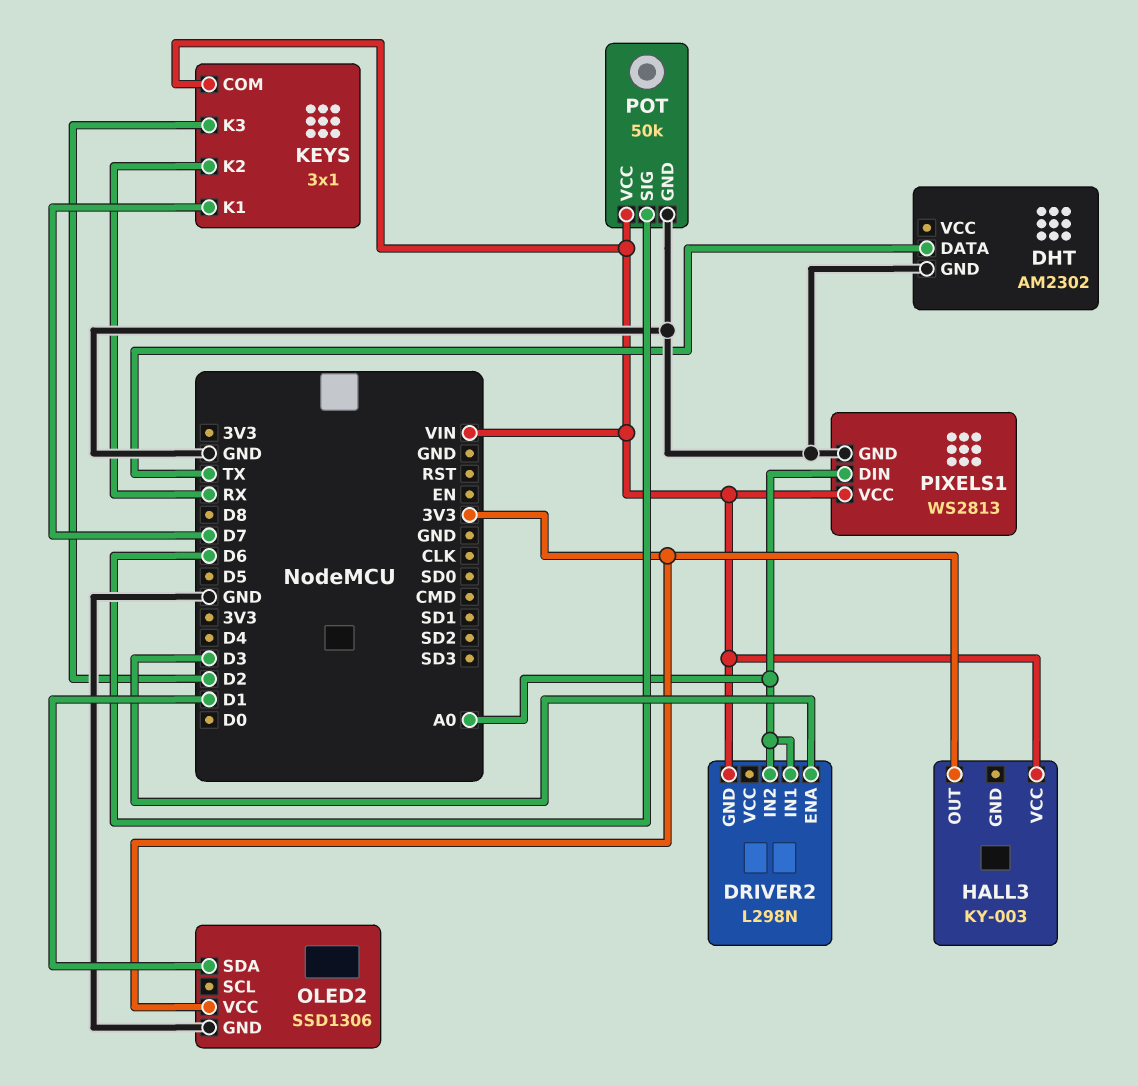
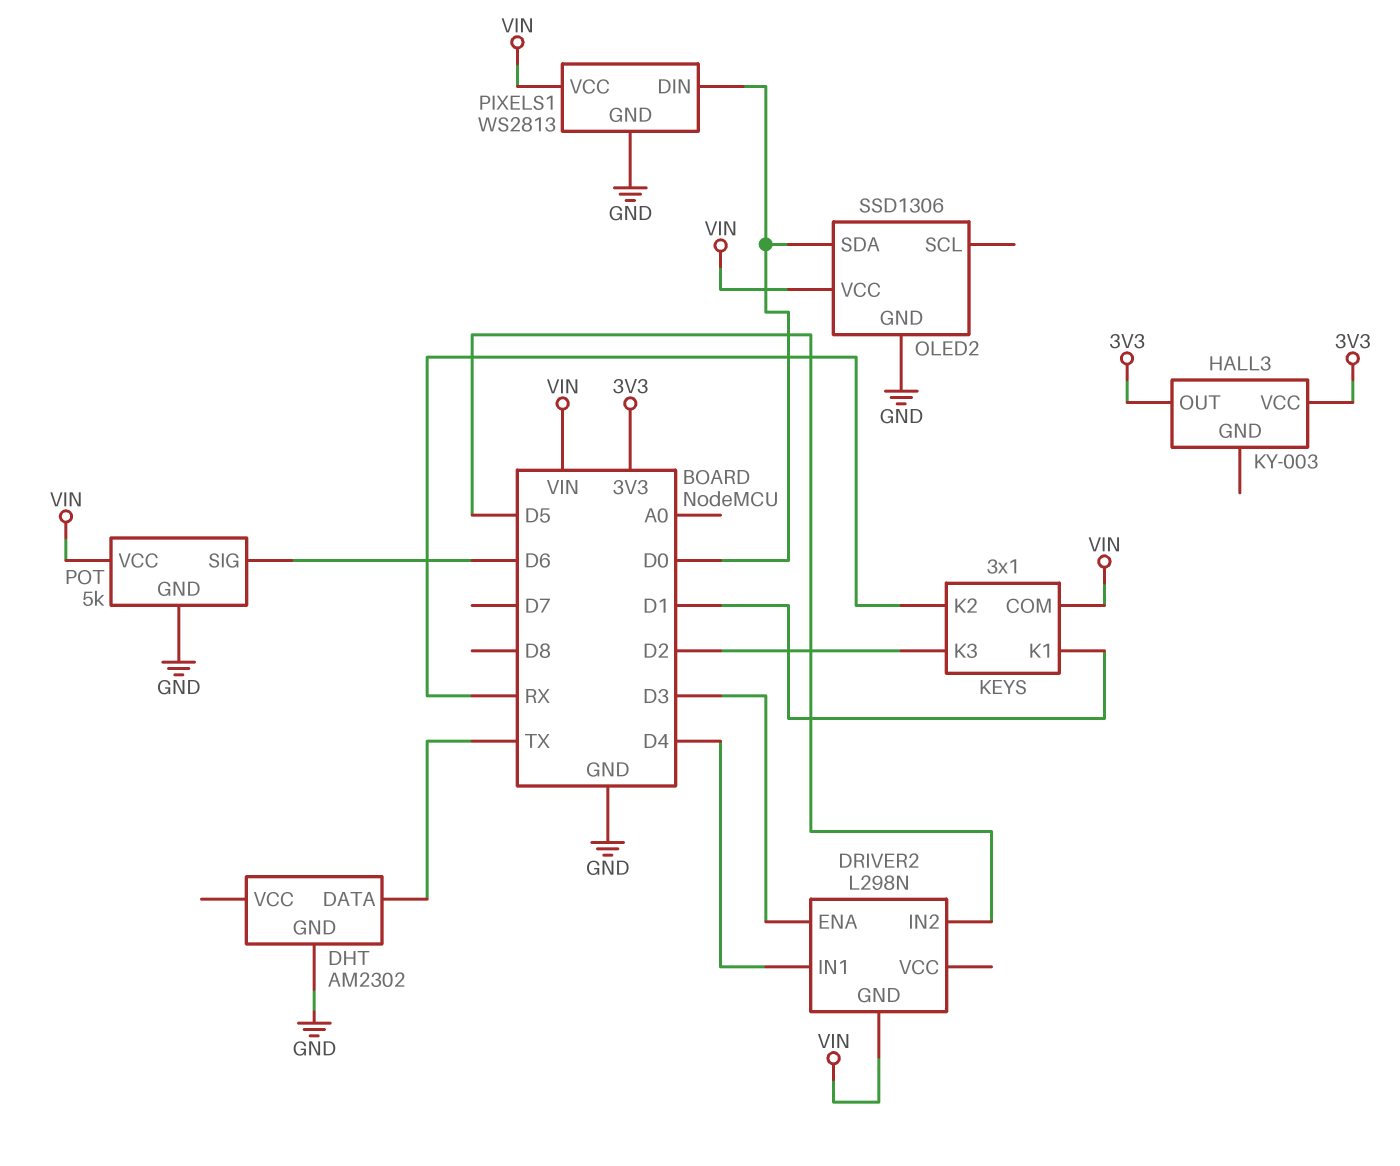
DRIVER2 pin IN1: A0 -> D4
DRIVER2 pin IN2: A0 -> D5
HALL3 pin VCC: VIN -> 3V3
KEYS pin K1: D7 -> D1
OLED2 pin SDA: D1 -> D0
OLED2 pin VCC: 3V3 -> VIN
PIXELS1 pin DIN: A0 -> D0
POT: 50k -> 5k

